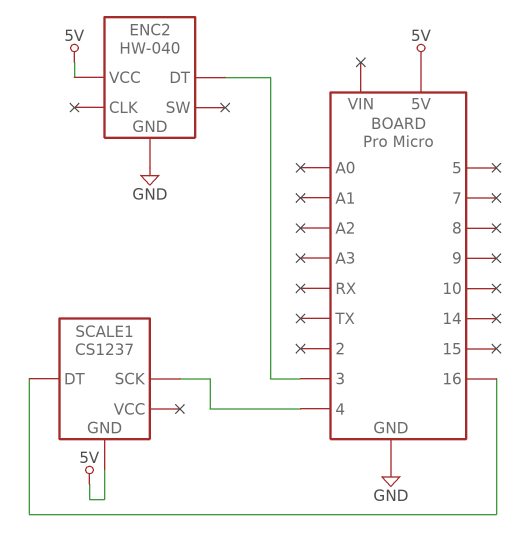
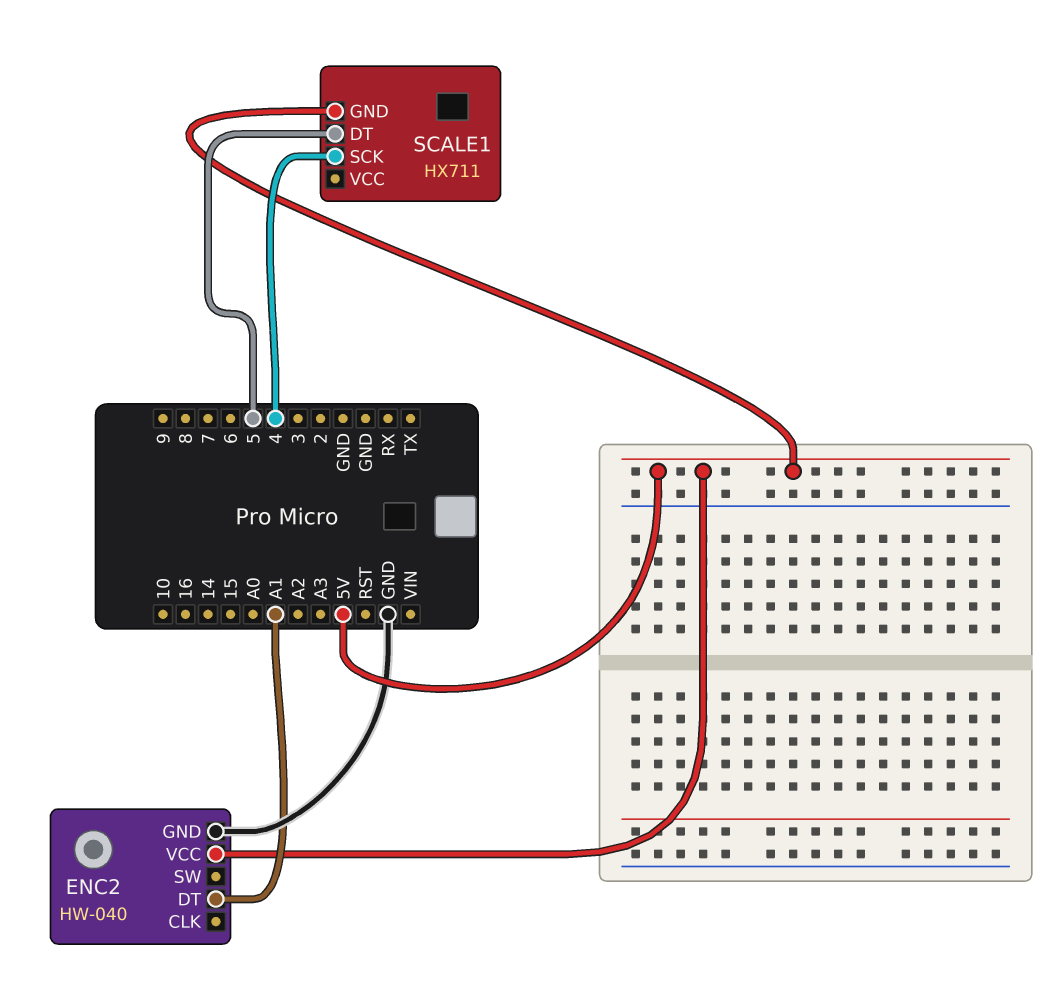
ENC2 pin DT: 3 -> A1
SCALE1: CS1237 -> HX711
SCALE1 pin DT: 16 -> 5

